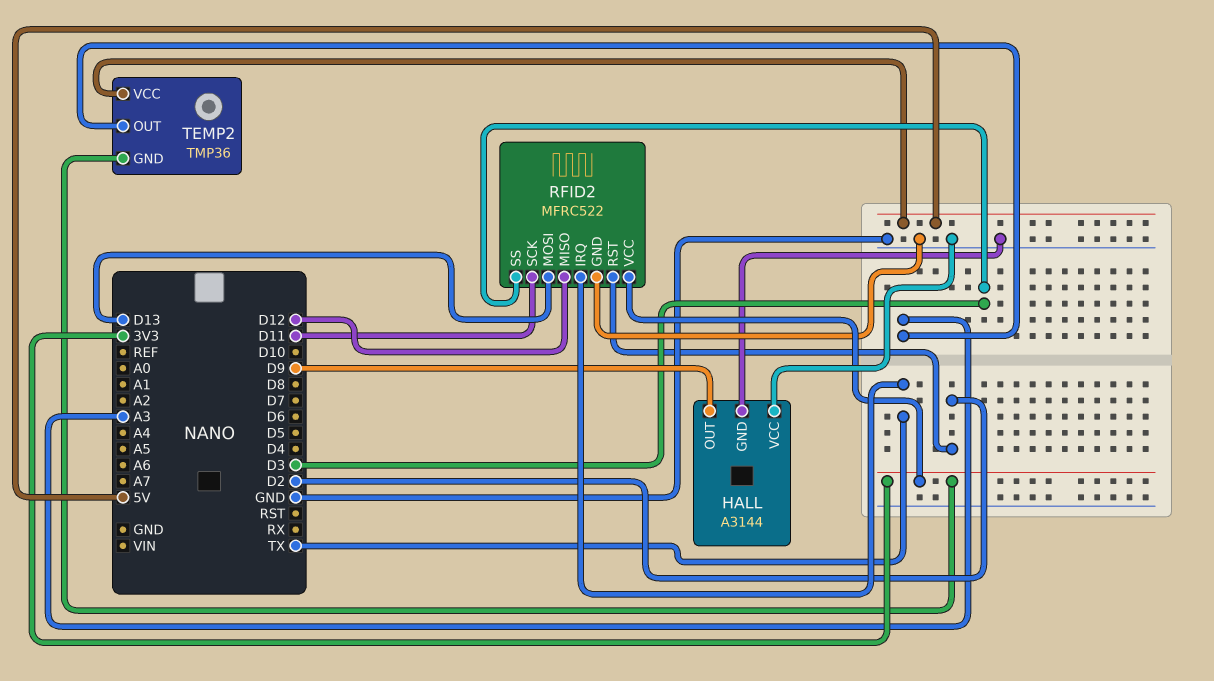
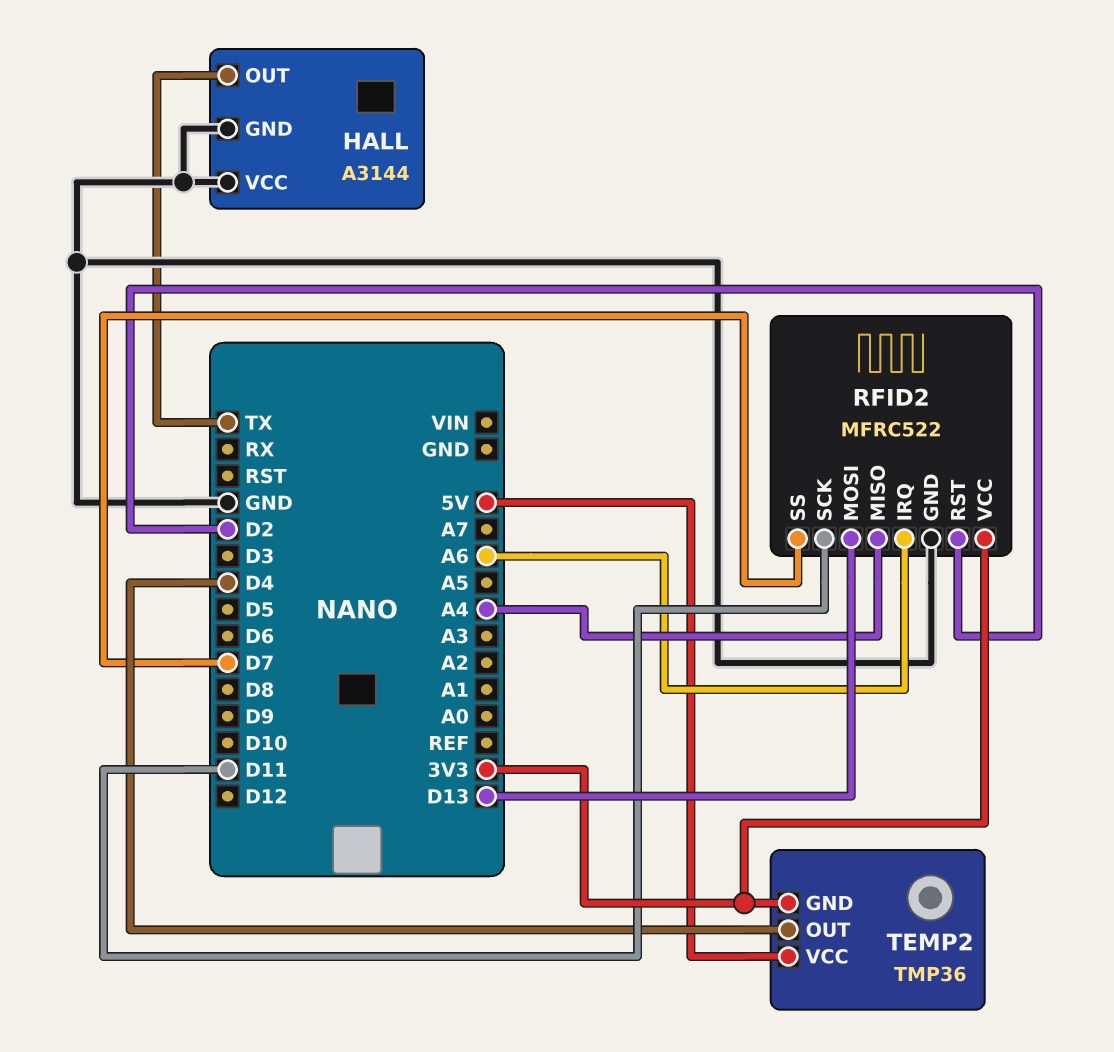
HALL pin OUT: D9 -> TX
RFID2 pin IRQ: TX -> A6
RFID2 pin MISO: D12 -> A4
RFID2 pin SS: D3 -> D7
TEMP2 pin OUT: A3 -> D4

